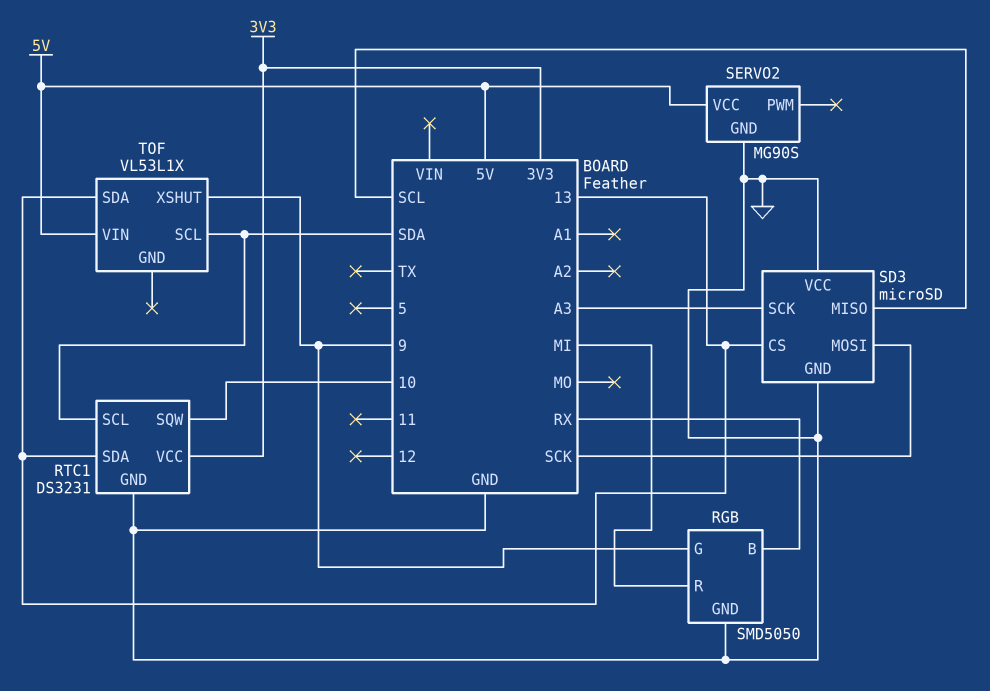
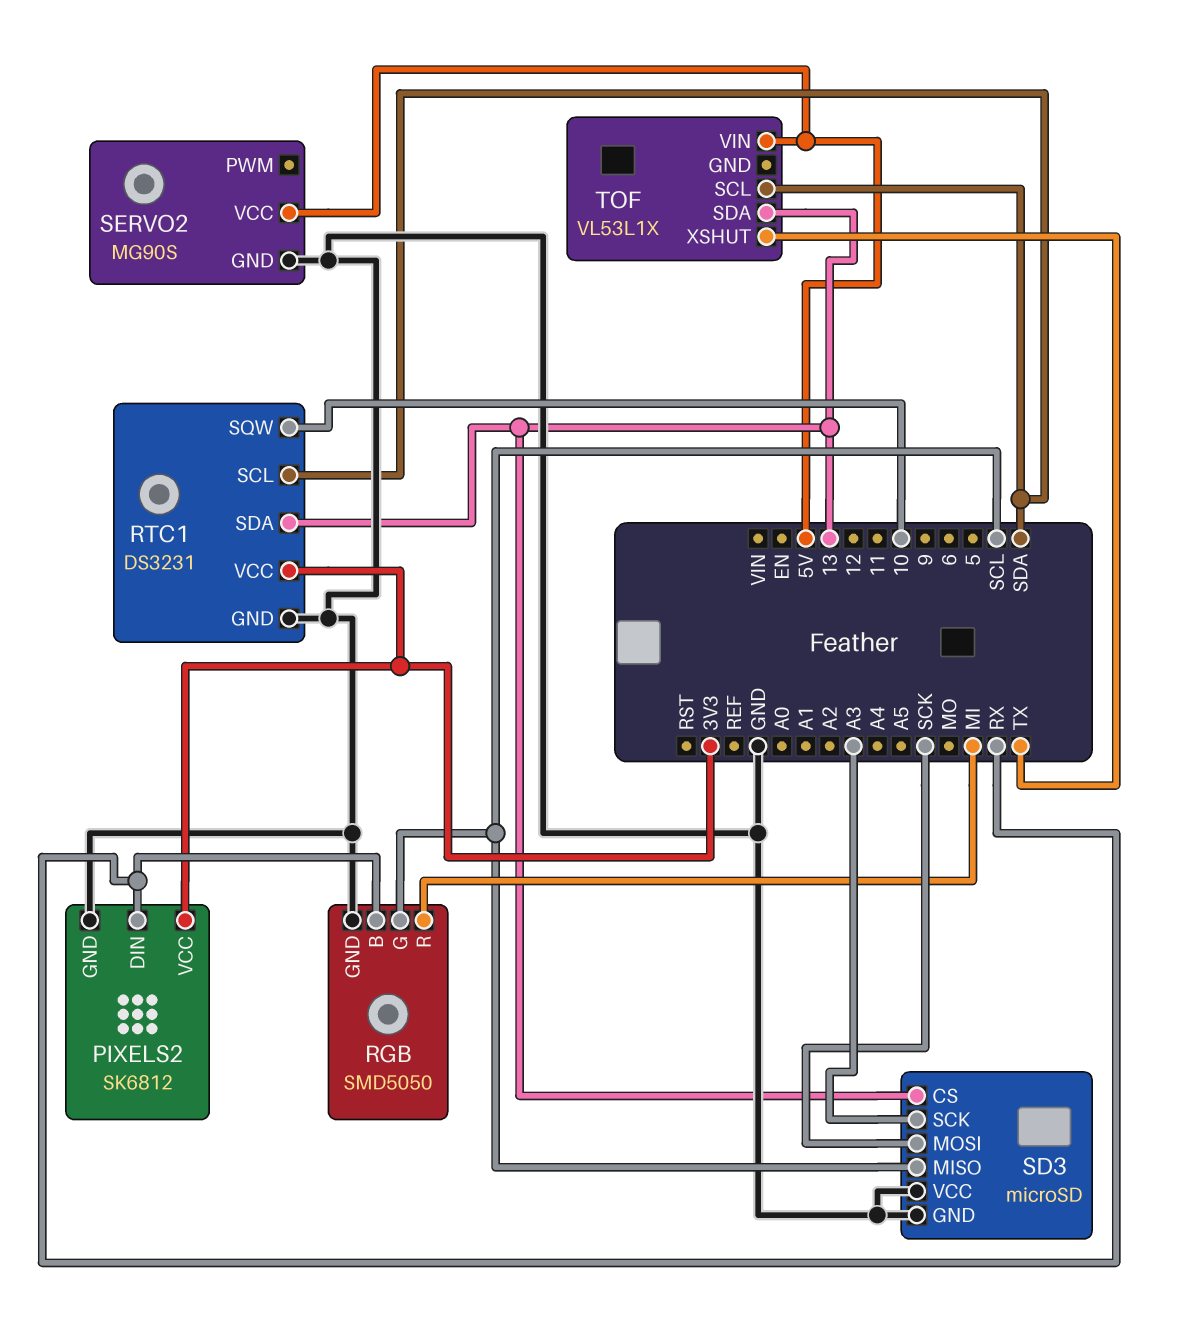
PIXELS2: none -> SK6812
PIXELS2 pin DIN: none -> RX
PIXELS2 pin GND: none -> GND
PIXELS2 pin VCC: none -> 3V3
RGB pin G: 9 -> SCL
TOF pin XSHUT: 9 -> TX

